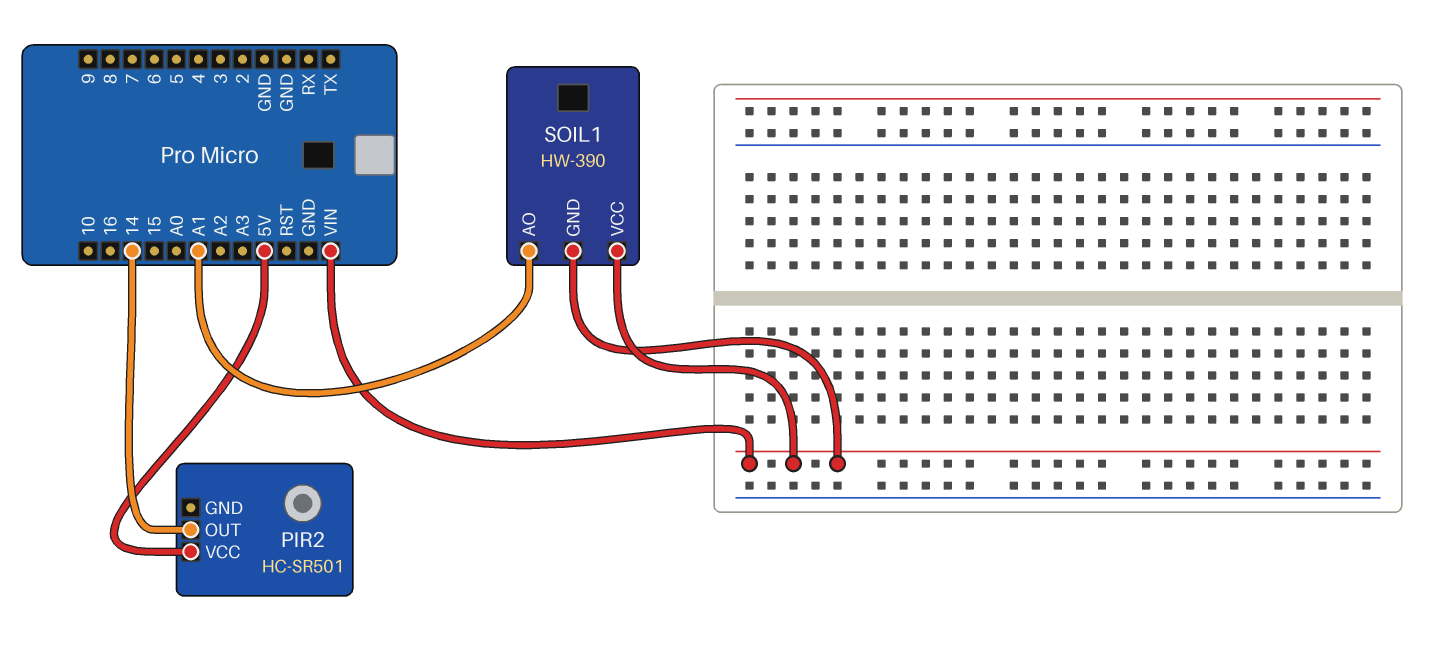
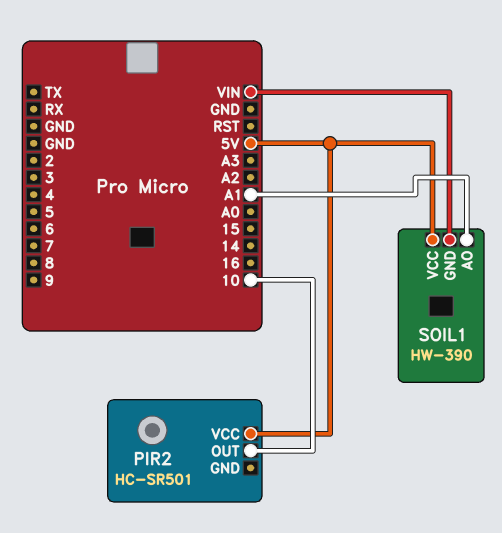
PIR2 pin OUT: 14 -> 10
SOIL1 pin VCC: VIN -> 5V

